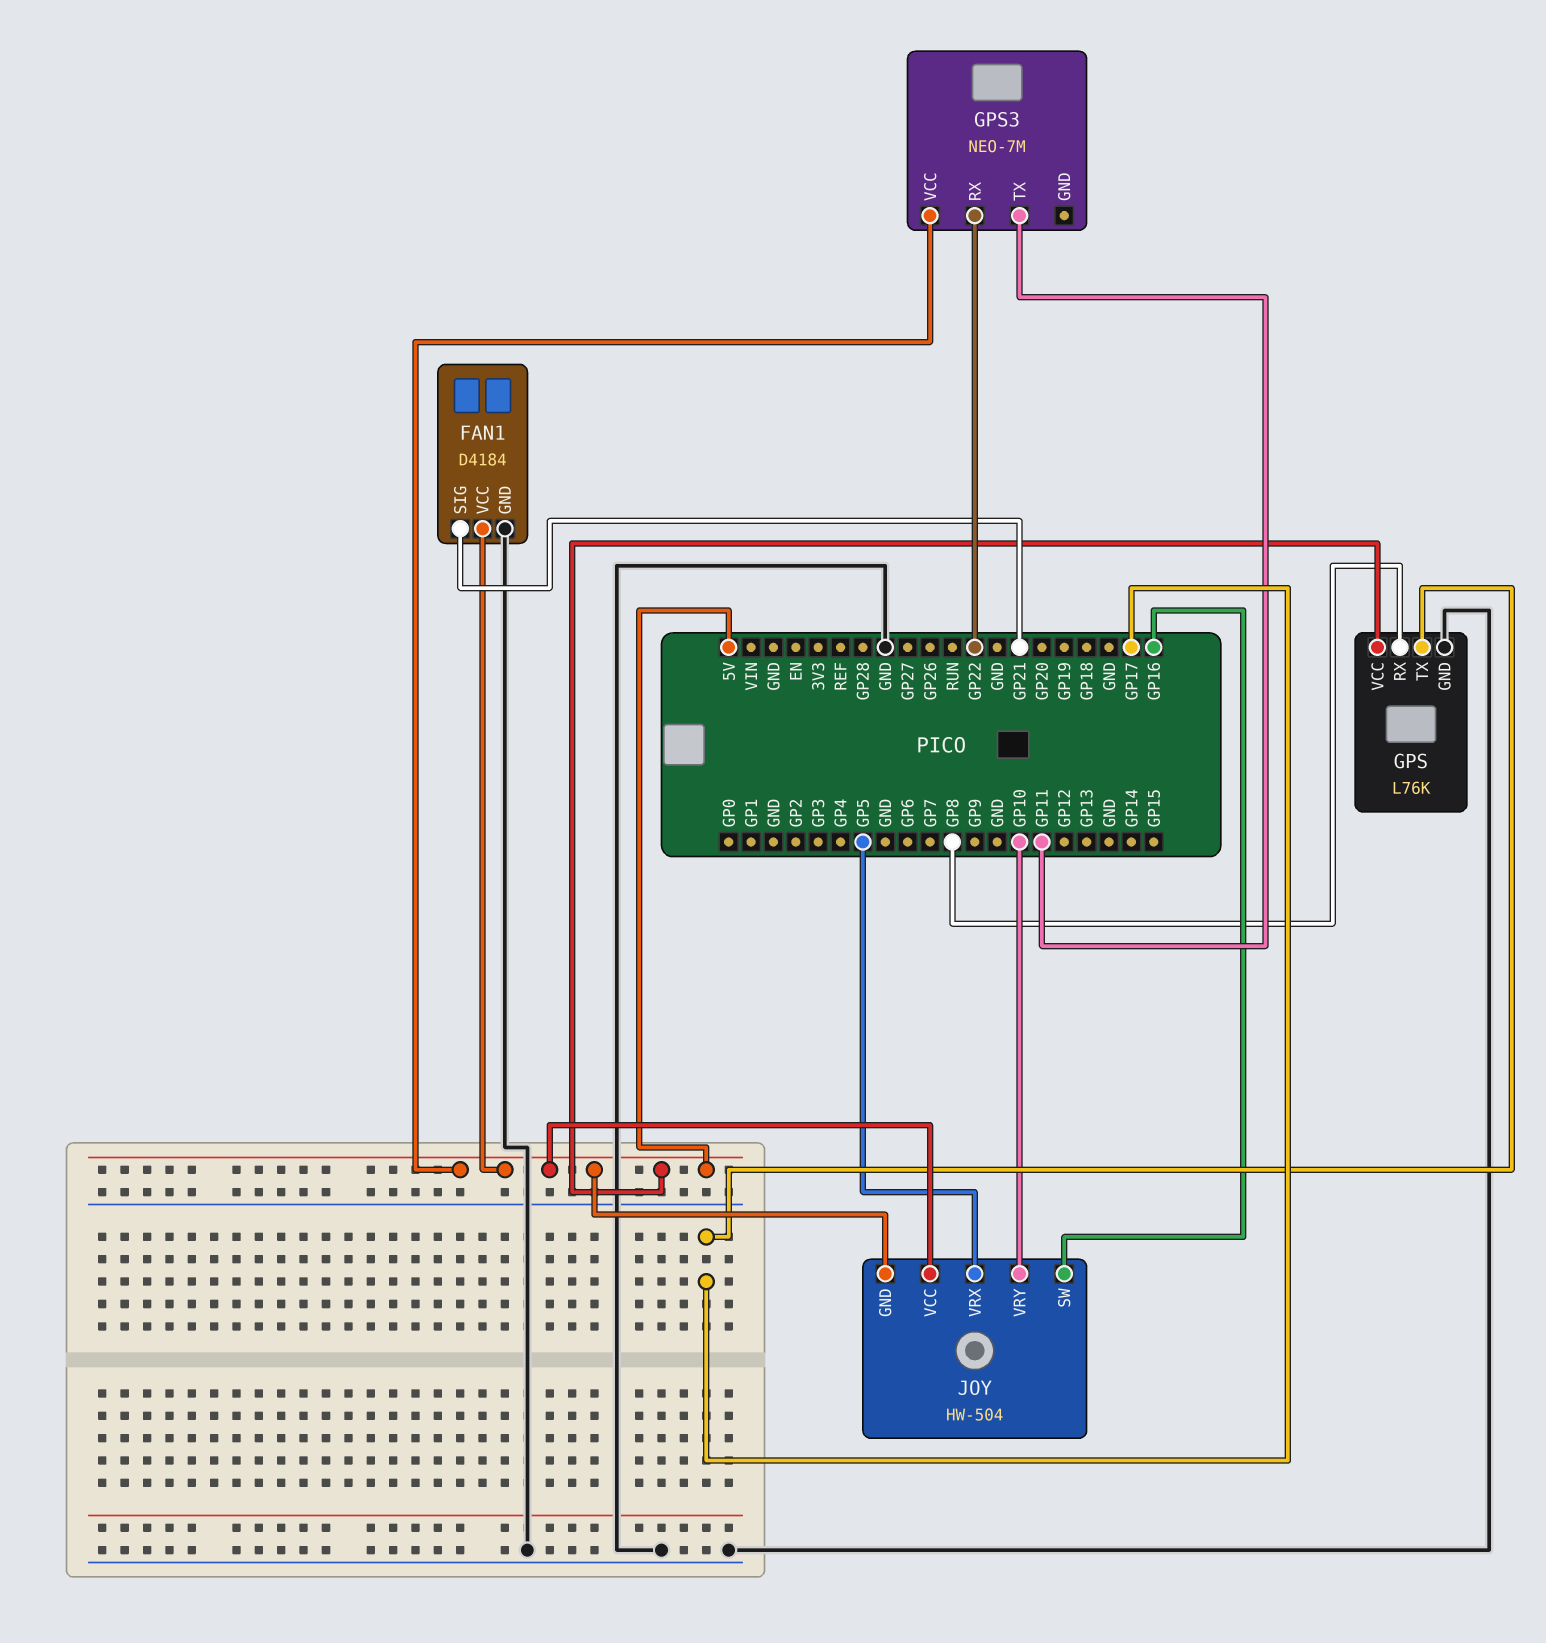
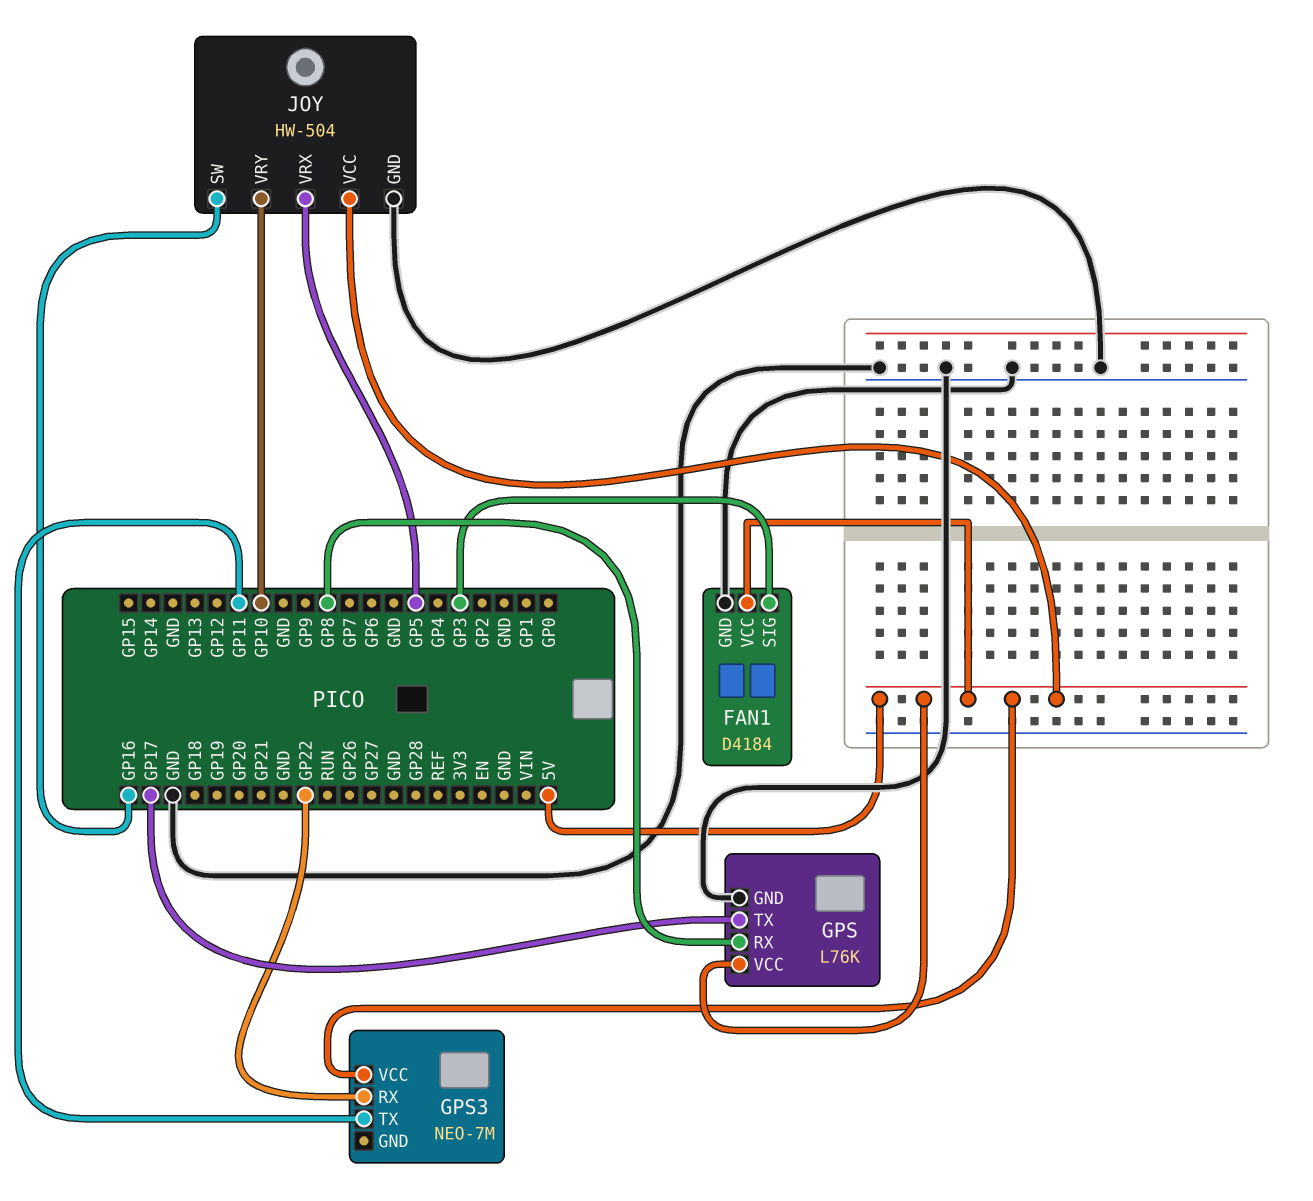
FAN1 pin SIG: GP21 -> GP3
JOY pin GND: 5V -> GND

